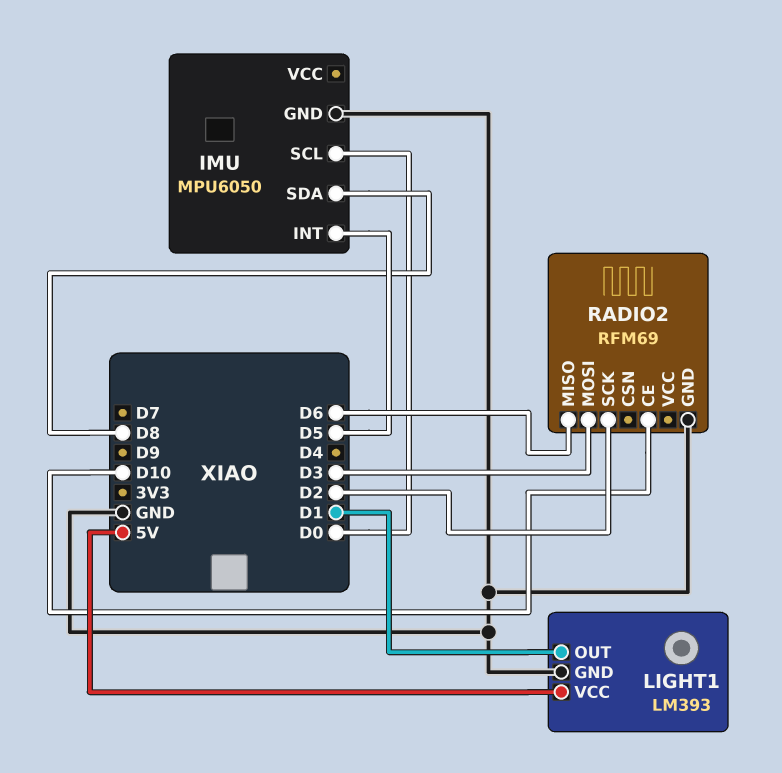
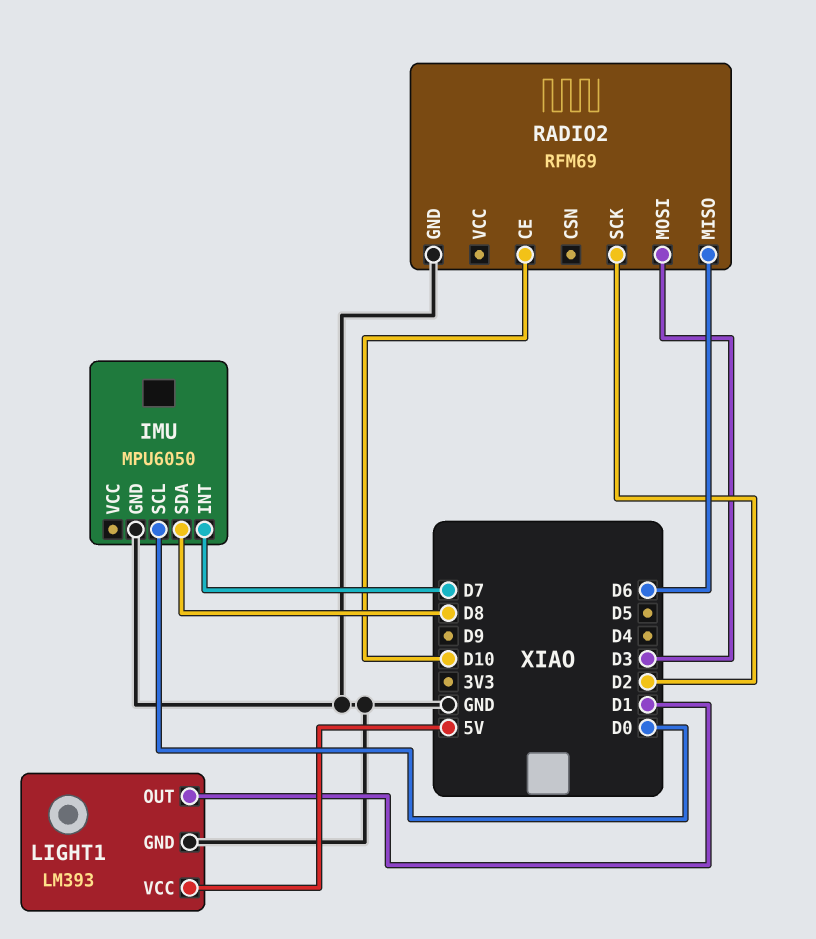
IMU pin INT: D5 -> D7

